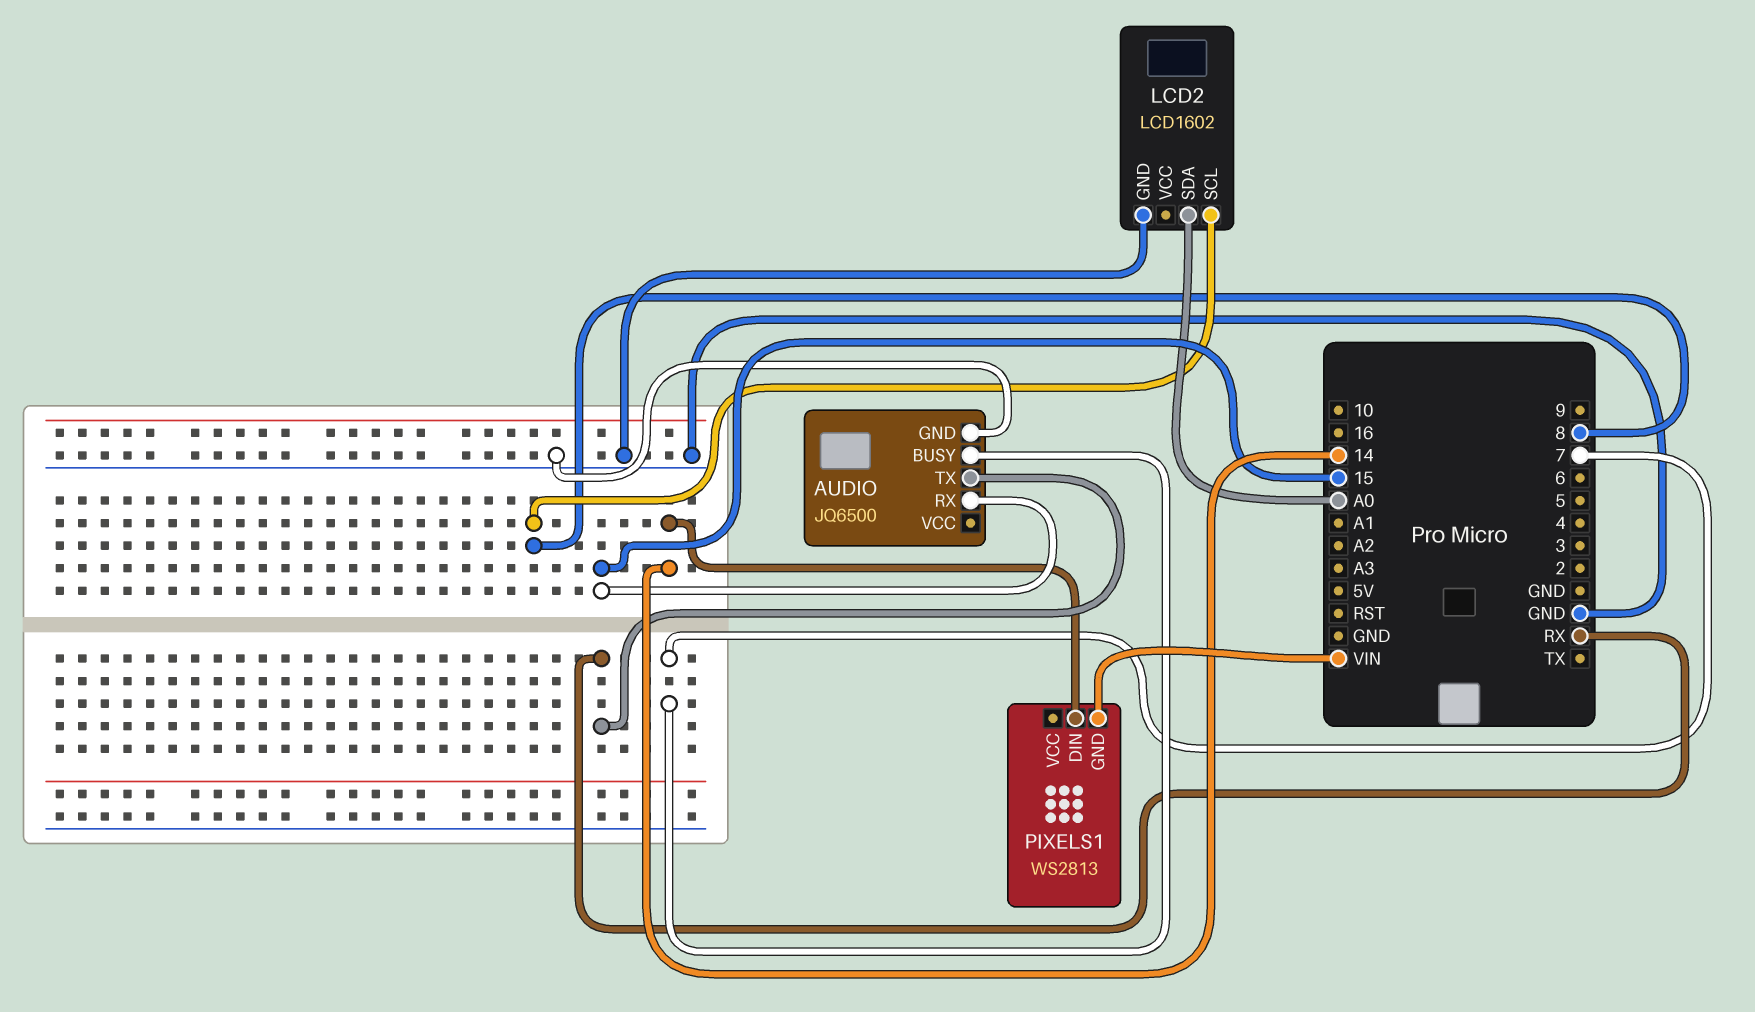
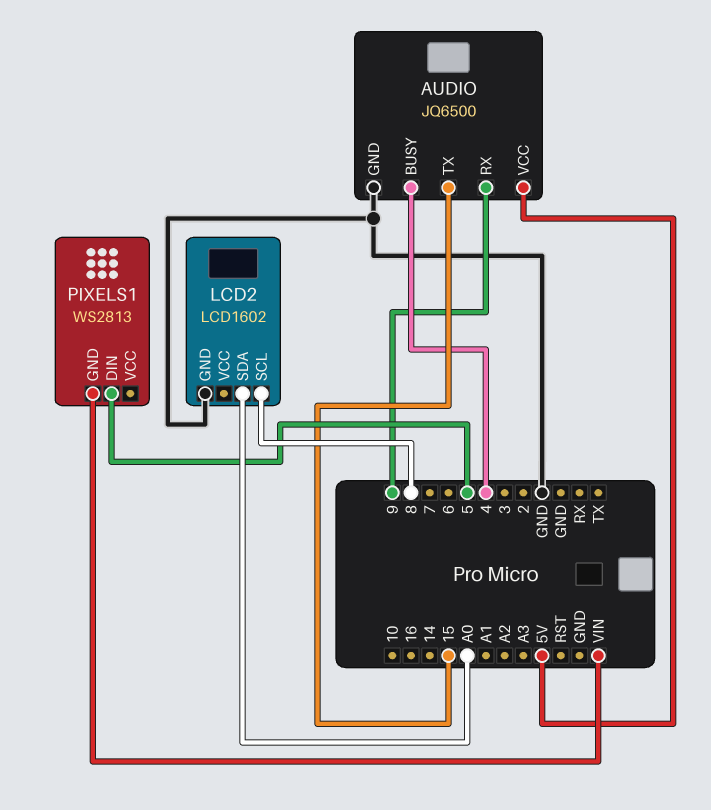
AUDIO pin BUSY: 7 -> 4
AUDIO pin RX: 15 -> 9
AUDIO pin TX: RX -> 15
AUDIO pin VCC: none -> 5V
PIXELS1 pin DIN: 14 -> 5

